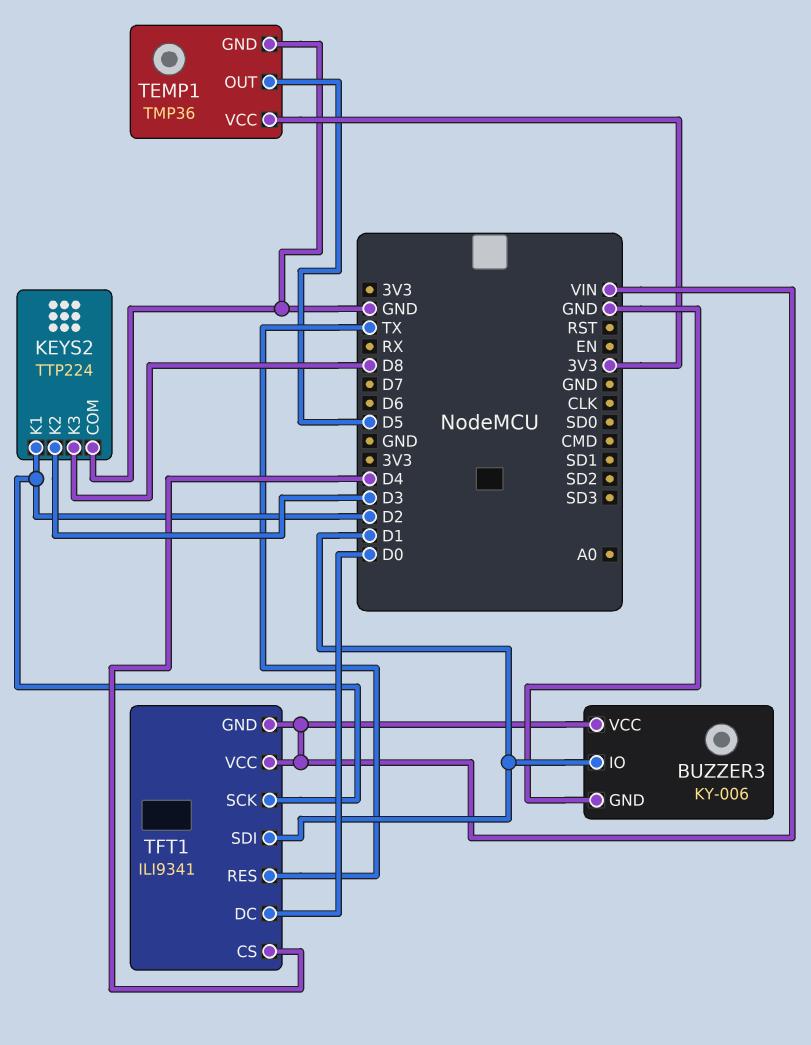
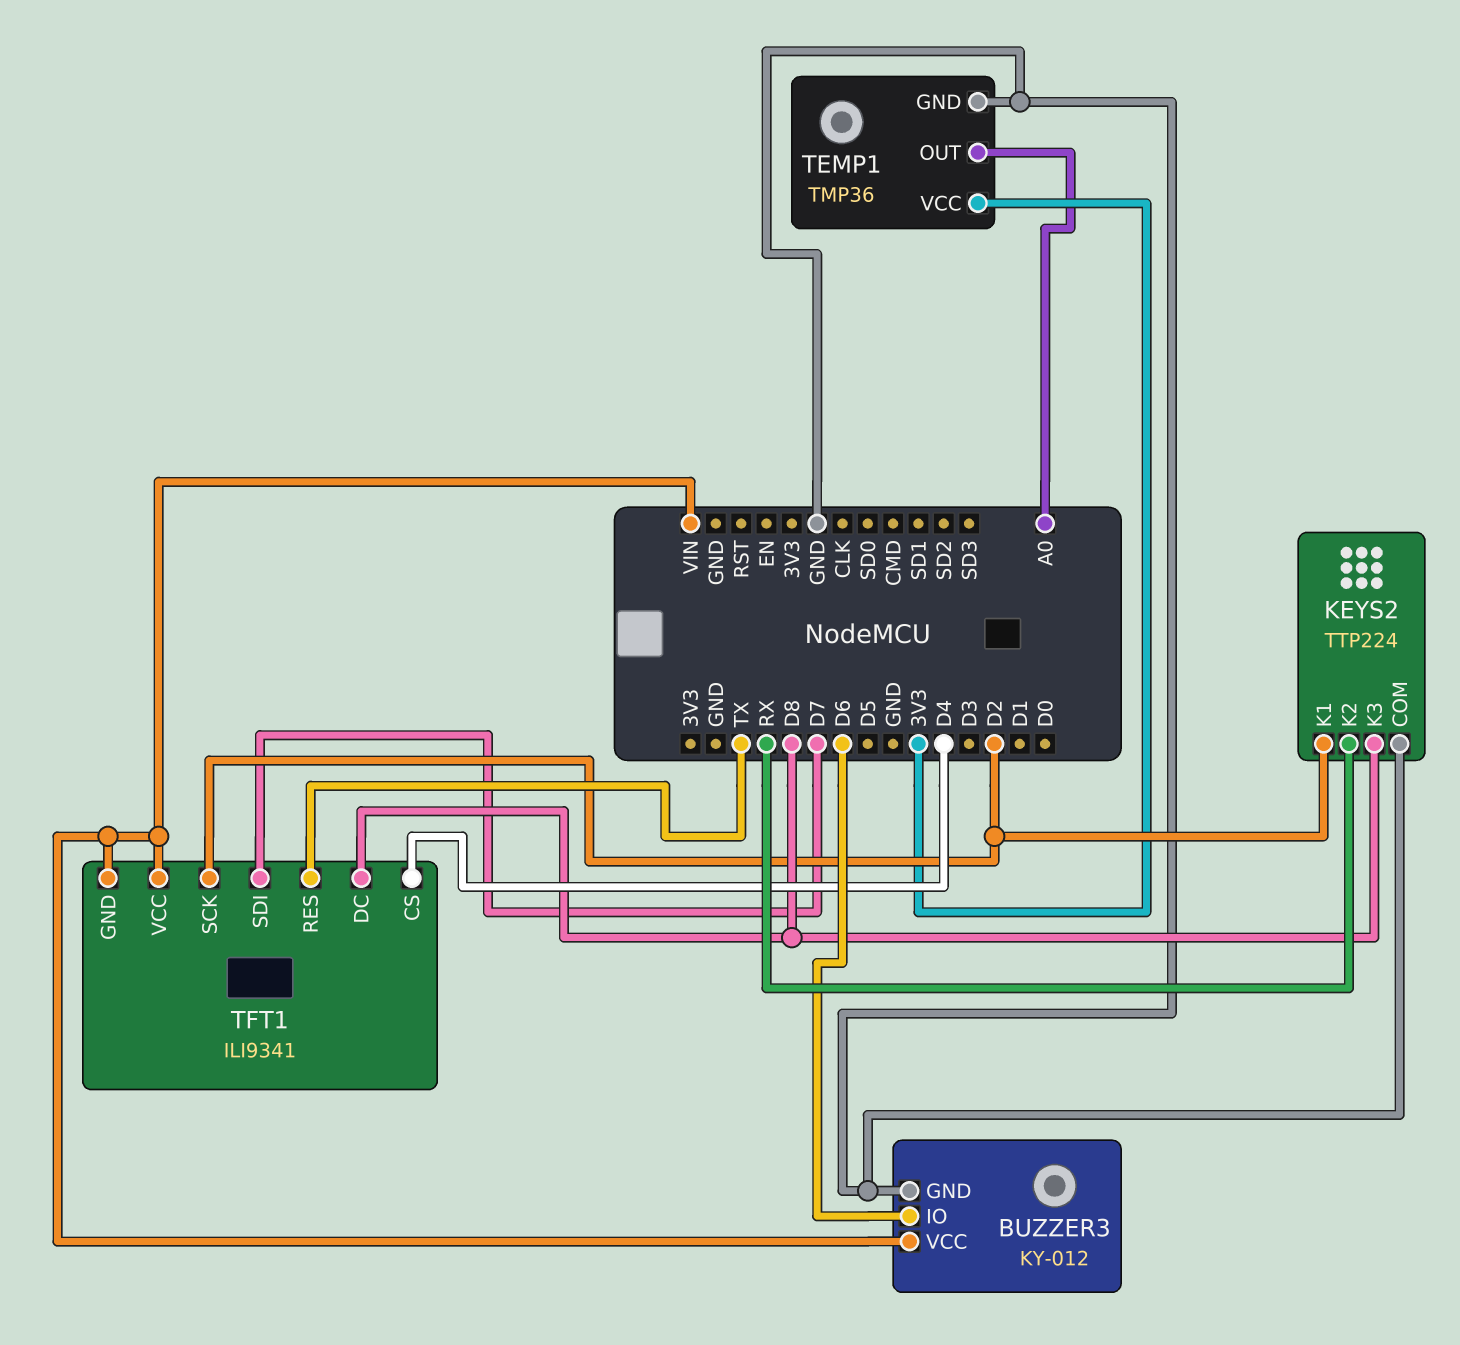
BUZZER3: KY-006 -> KY-012
BUZZER3 pin IO: D1 -> D6
KEYS2 pin K2: D3 -> RX
TEMP1 pin OUT: D5 -> A0
TFT1 pin DC: D0 -> D8
TFT1 pin SDI: D1 -> D7

